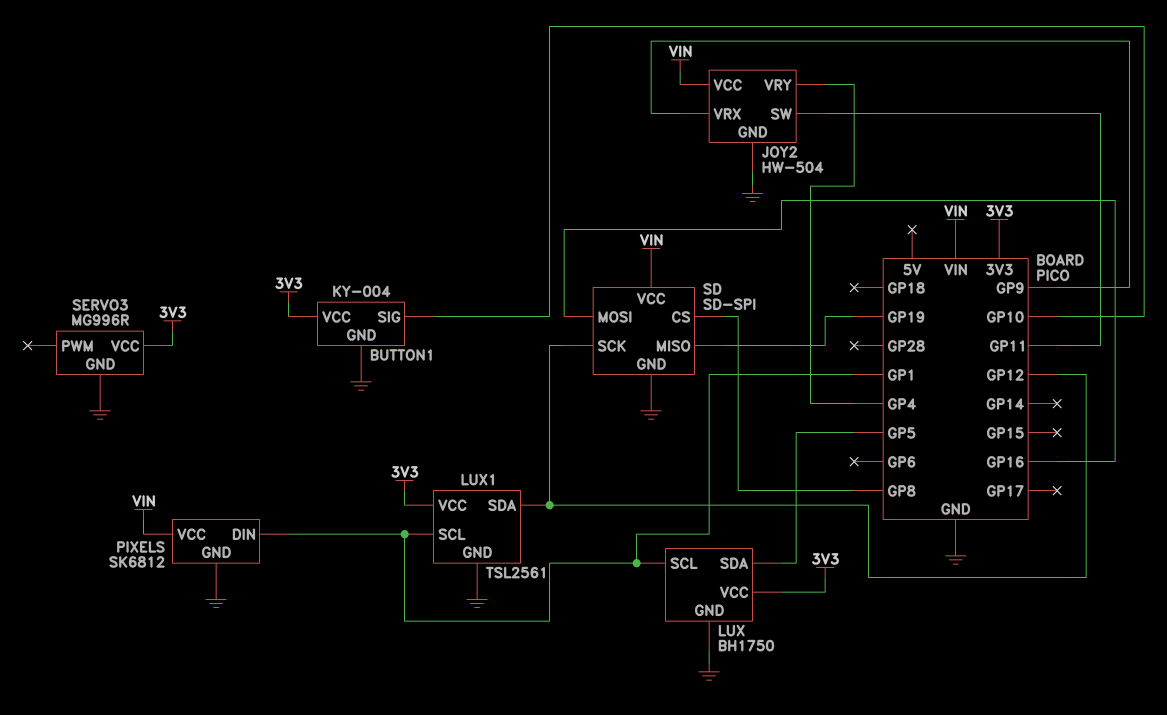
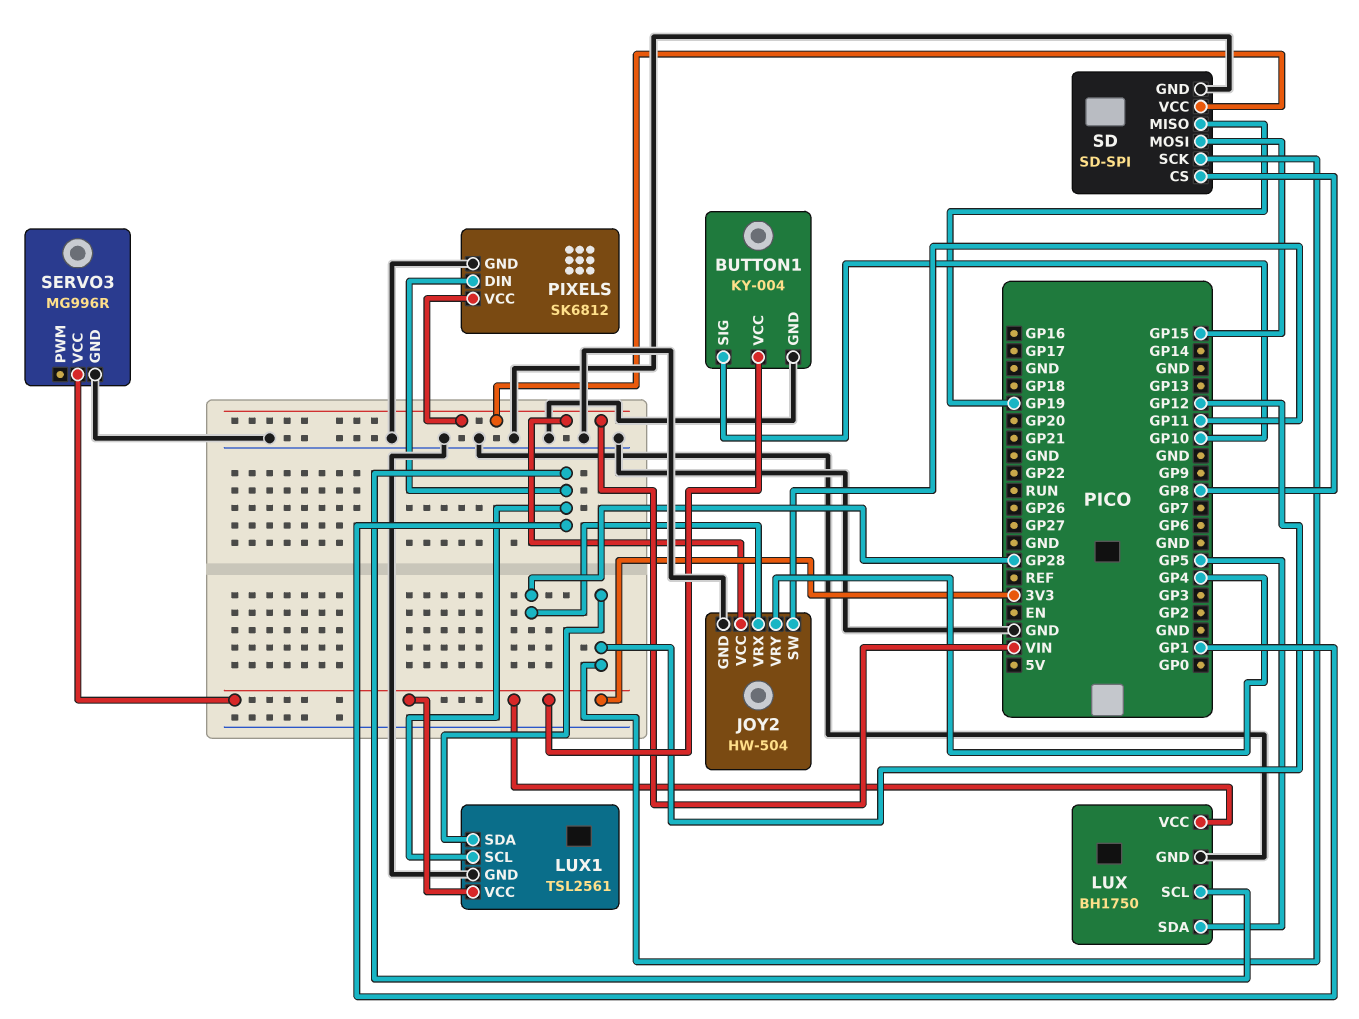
JOY2 pin VRX: GP9 -> GP28
SD pin MOSI: GP16 -> GP15

